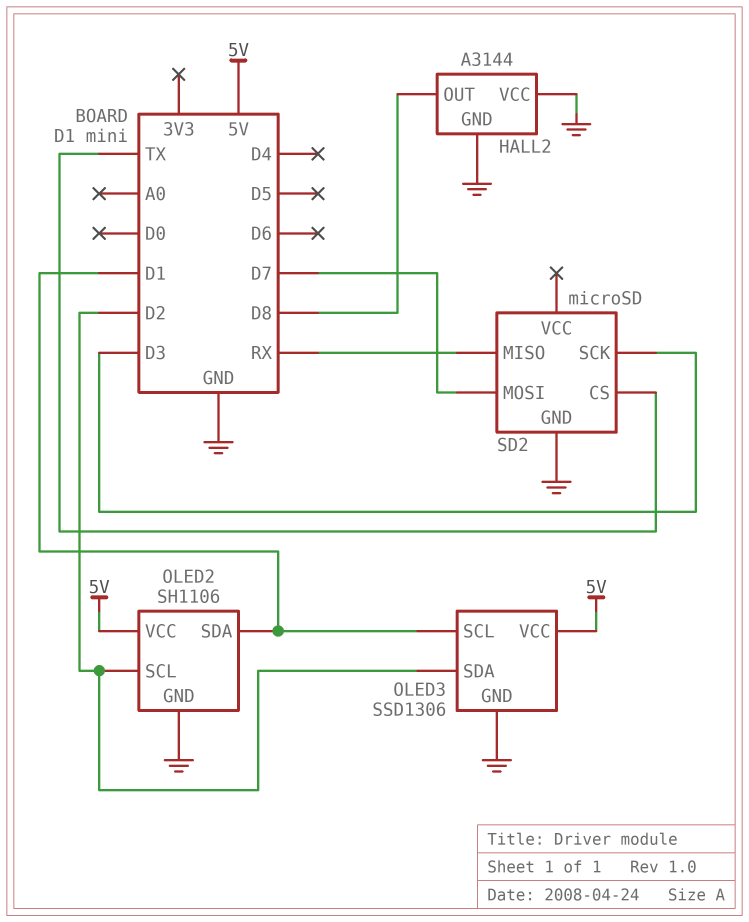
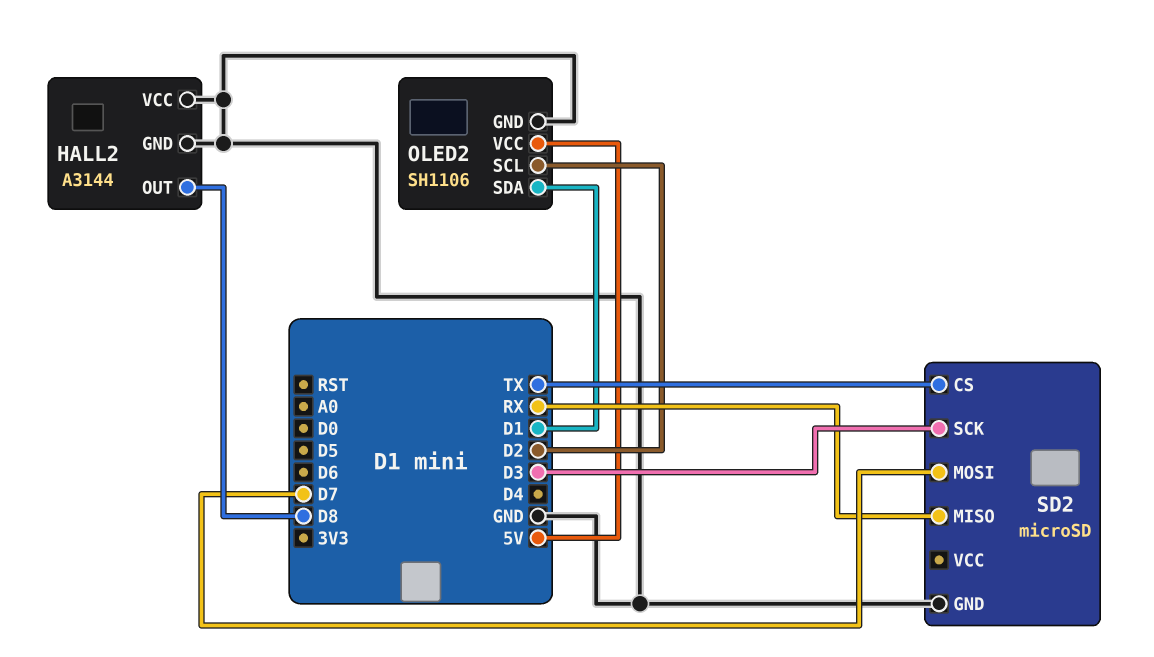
OLED3: SSD1306 -> none
OLED3 pin GND: GND -> none
OLED3 pin SCL: D1 -> none
OLED3 pin SDA: D2 -> none
OLED3 pin VCC: 5V -> none

